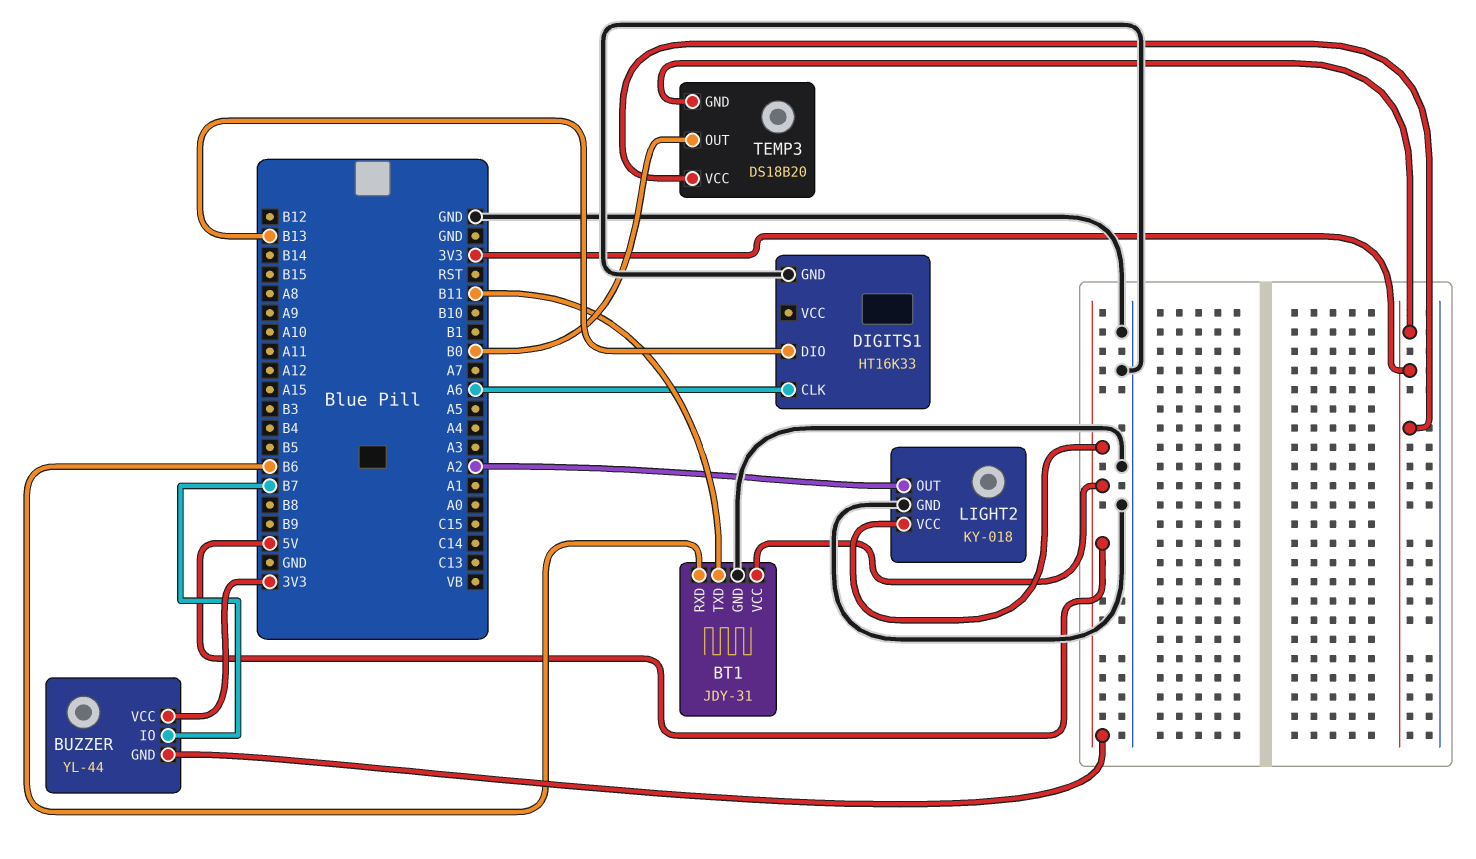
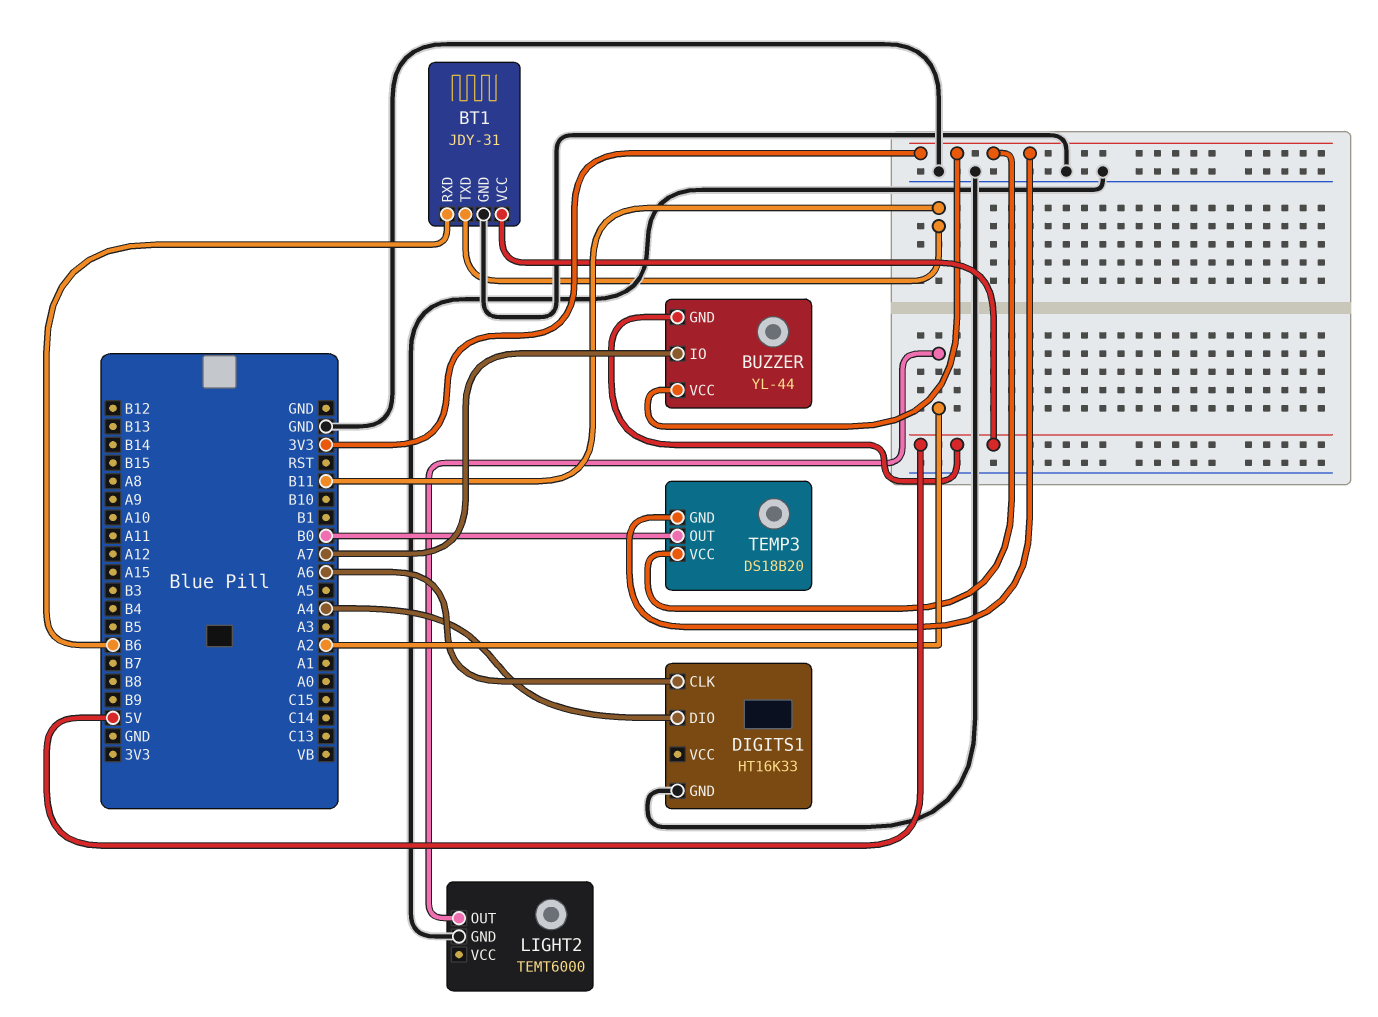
BUZZER pin IO: B7 -> A7
DIGITS1 pin DIO: B13 -> A4
LIGHT2: KY-018 -> TEMT6000
LIGHT2 pin VCC: 5V -> none

